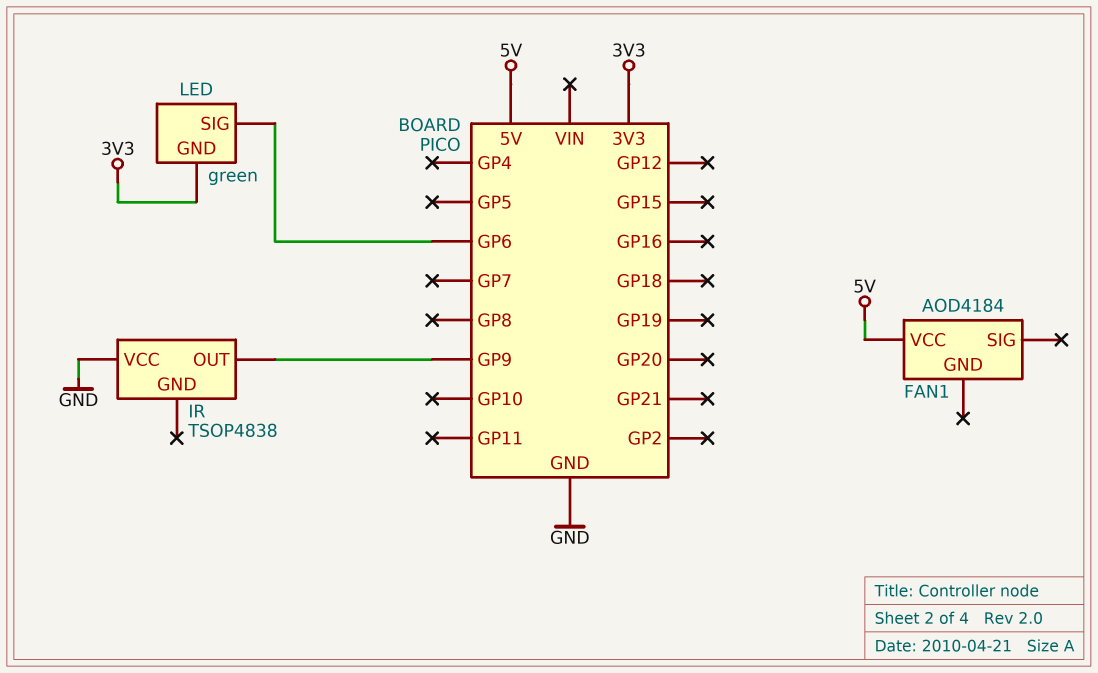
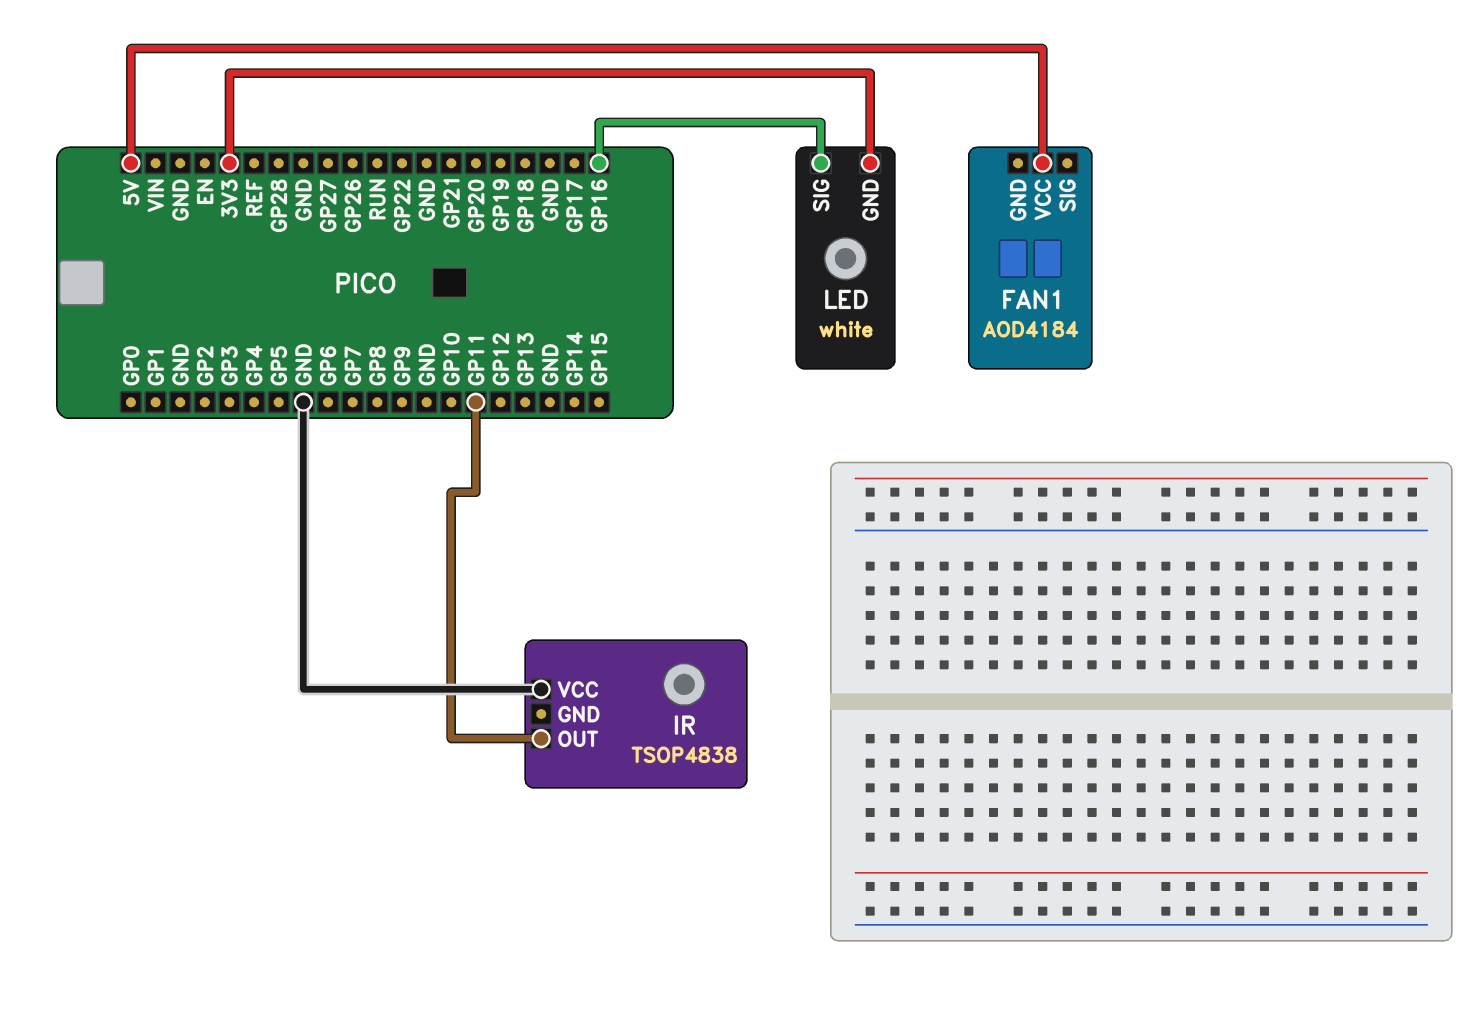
IR pin OUT: GP9 -> GP11
LED: green -> white
LED pin SIG: GP6 -> GP16

